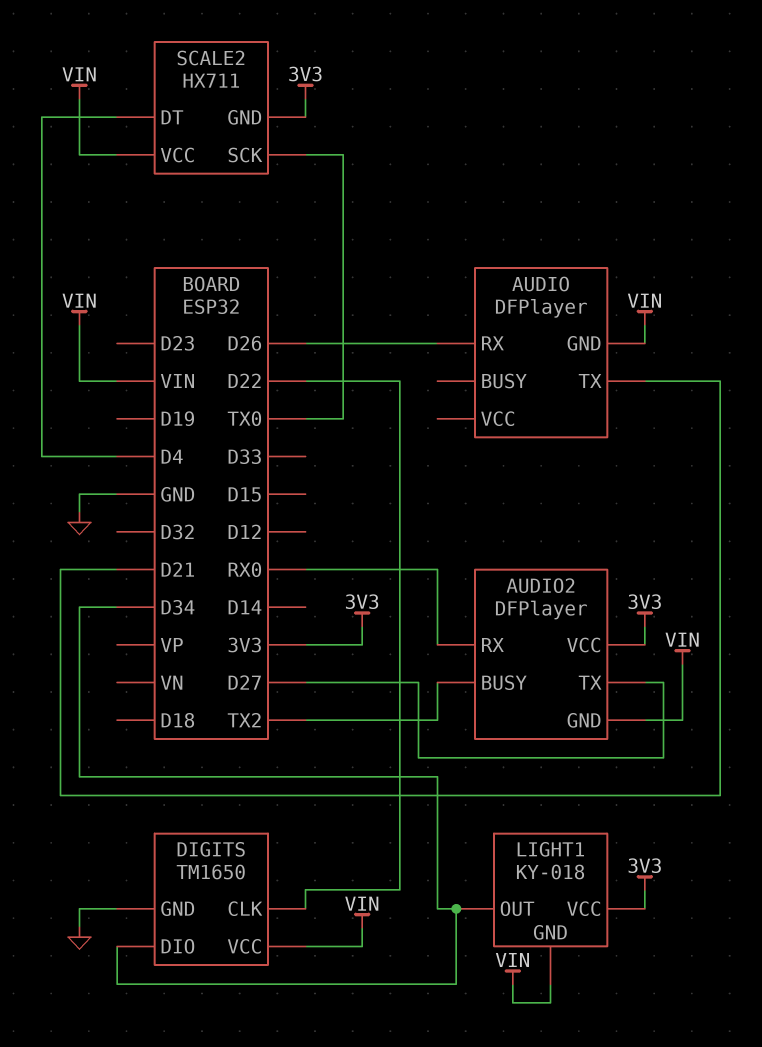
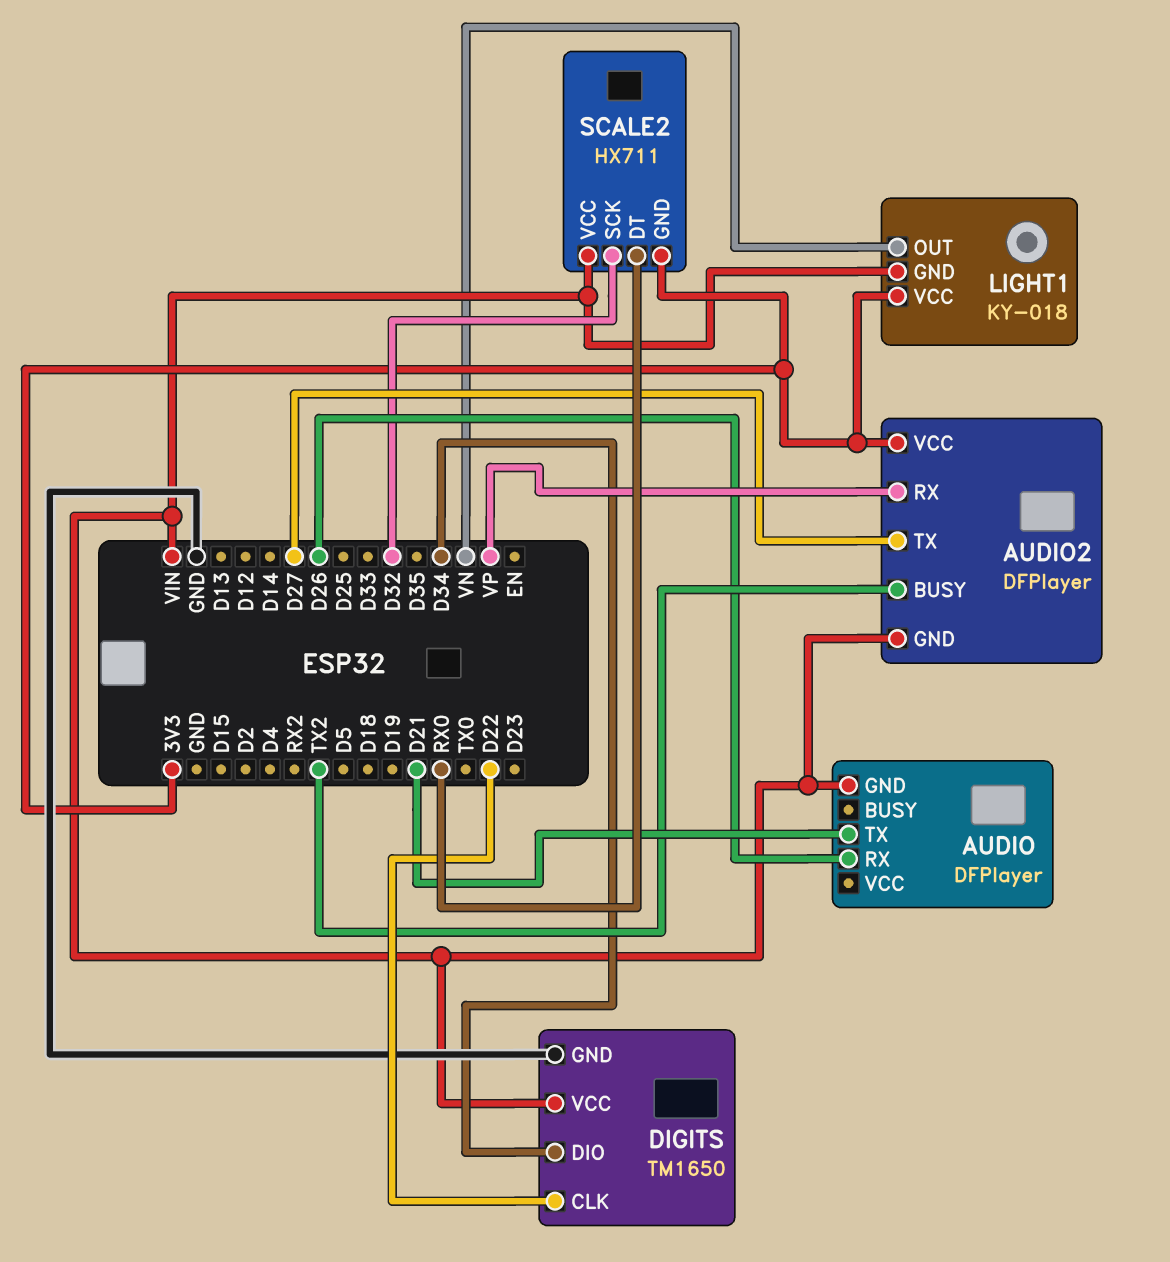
AUDIO2 pin RX: RX0 -> VP
LIGHT1 pin OUT: D34 -> VN
SCALE2 pin DT: D4 -> RX0
SCALE2 pin SCK: TX0 -> D32

